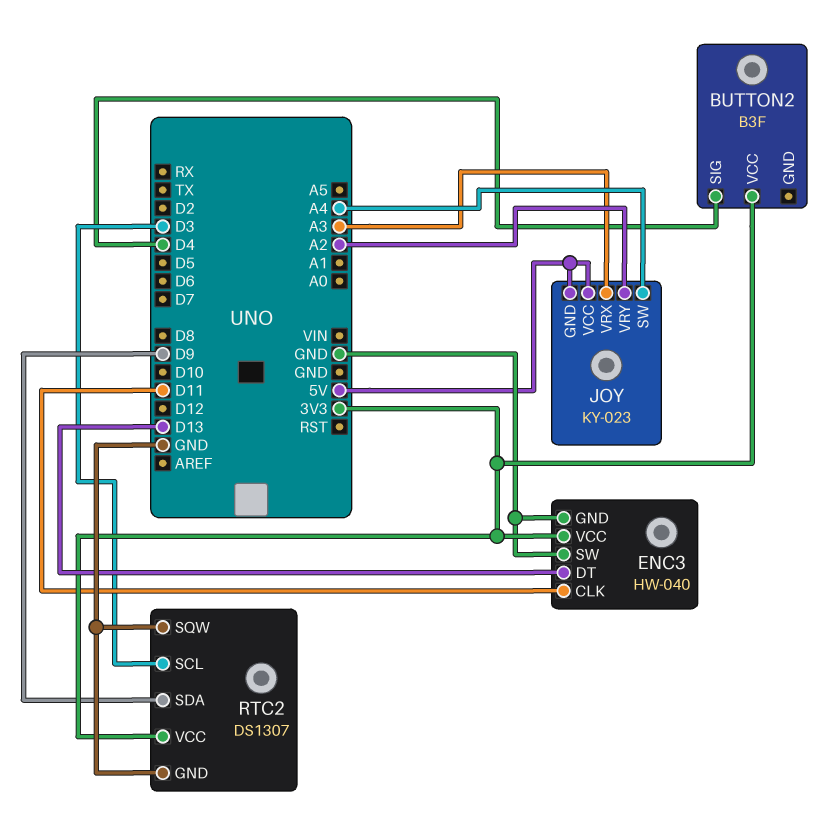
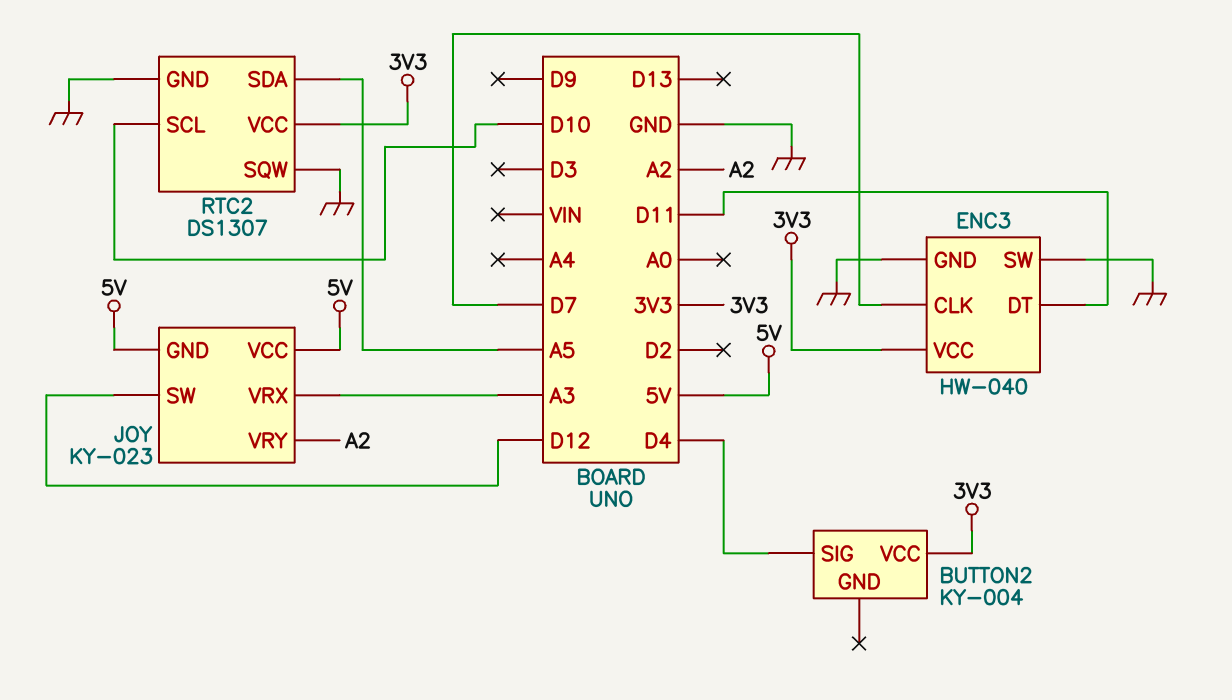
BUTTON2: B3F -> KY-004
ENC3 pin CLK: D11 -> D7
ENC3 pin DT: D13 -> D11
JOY pin SW: A4 -> D12
RTC2 pin SCL: D3 -> D10
RTC2 pin SDA: D9 -> A5

